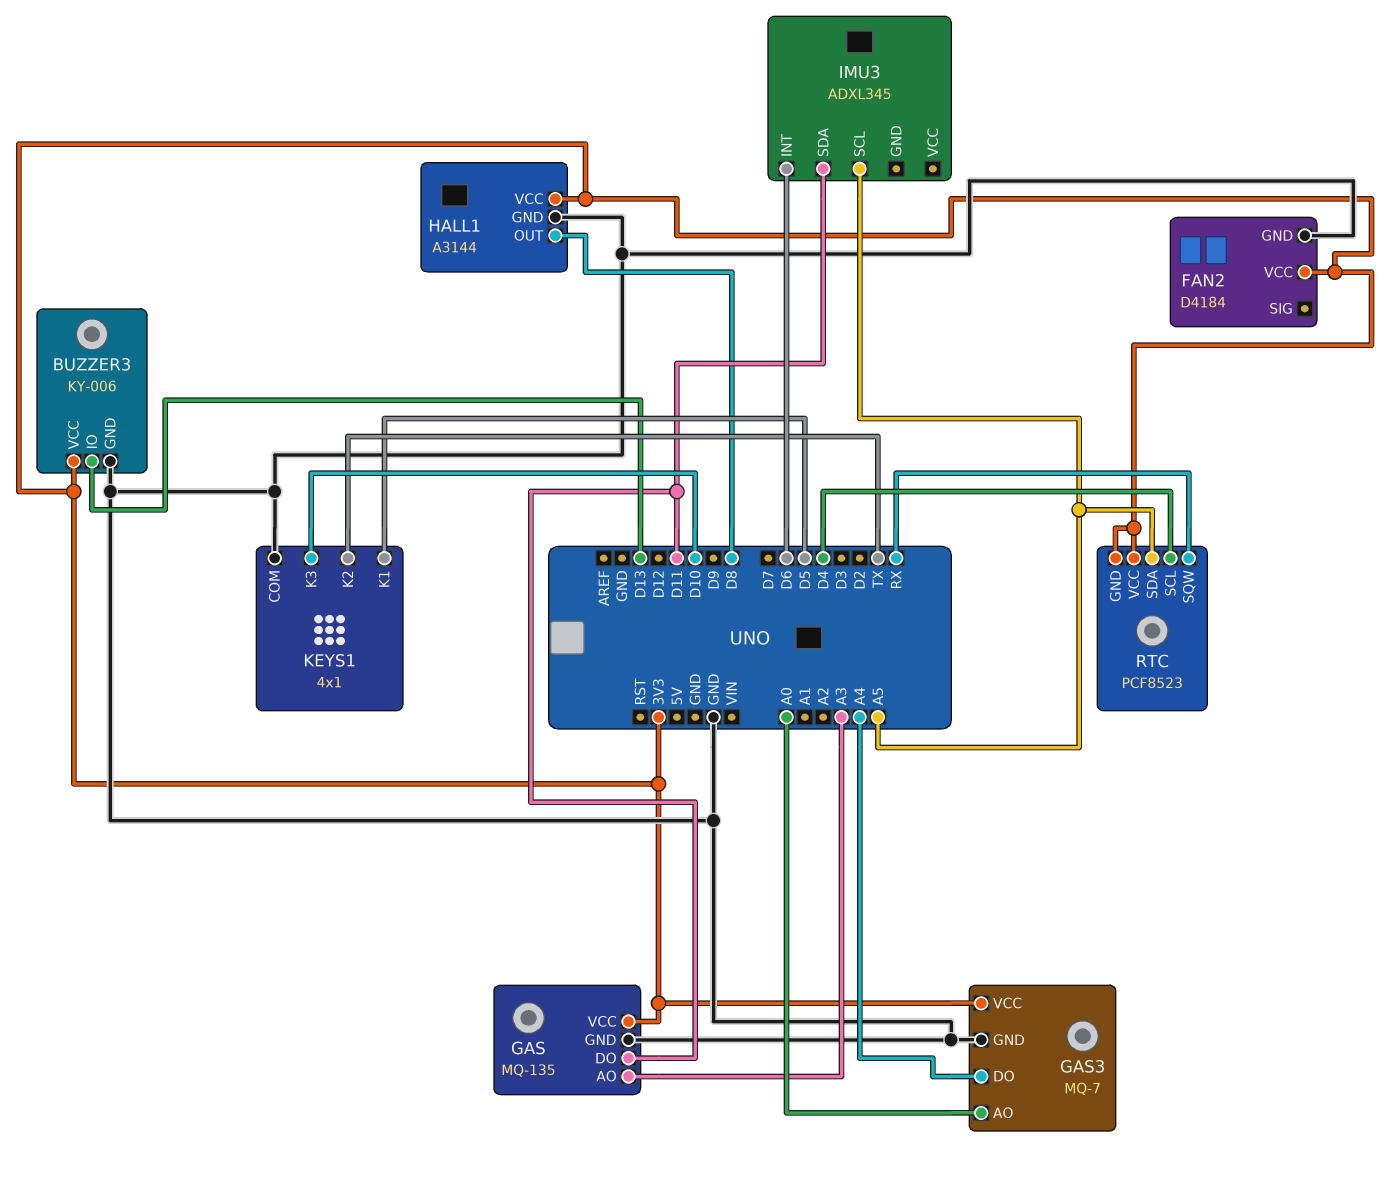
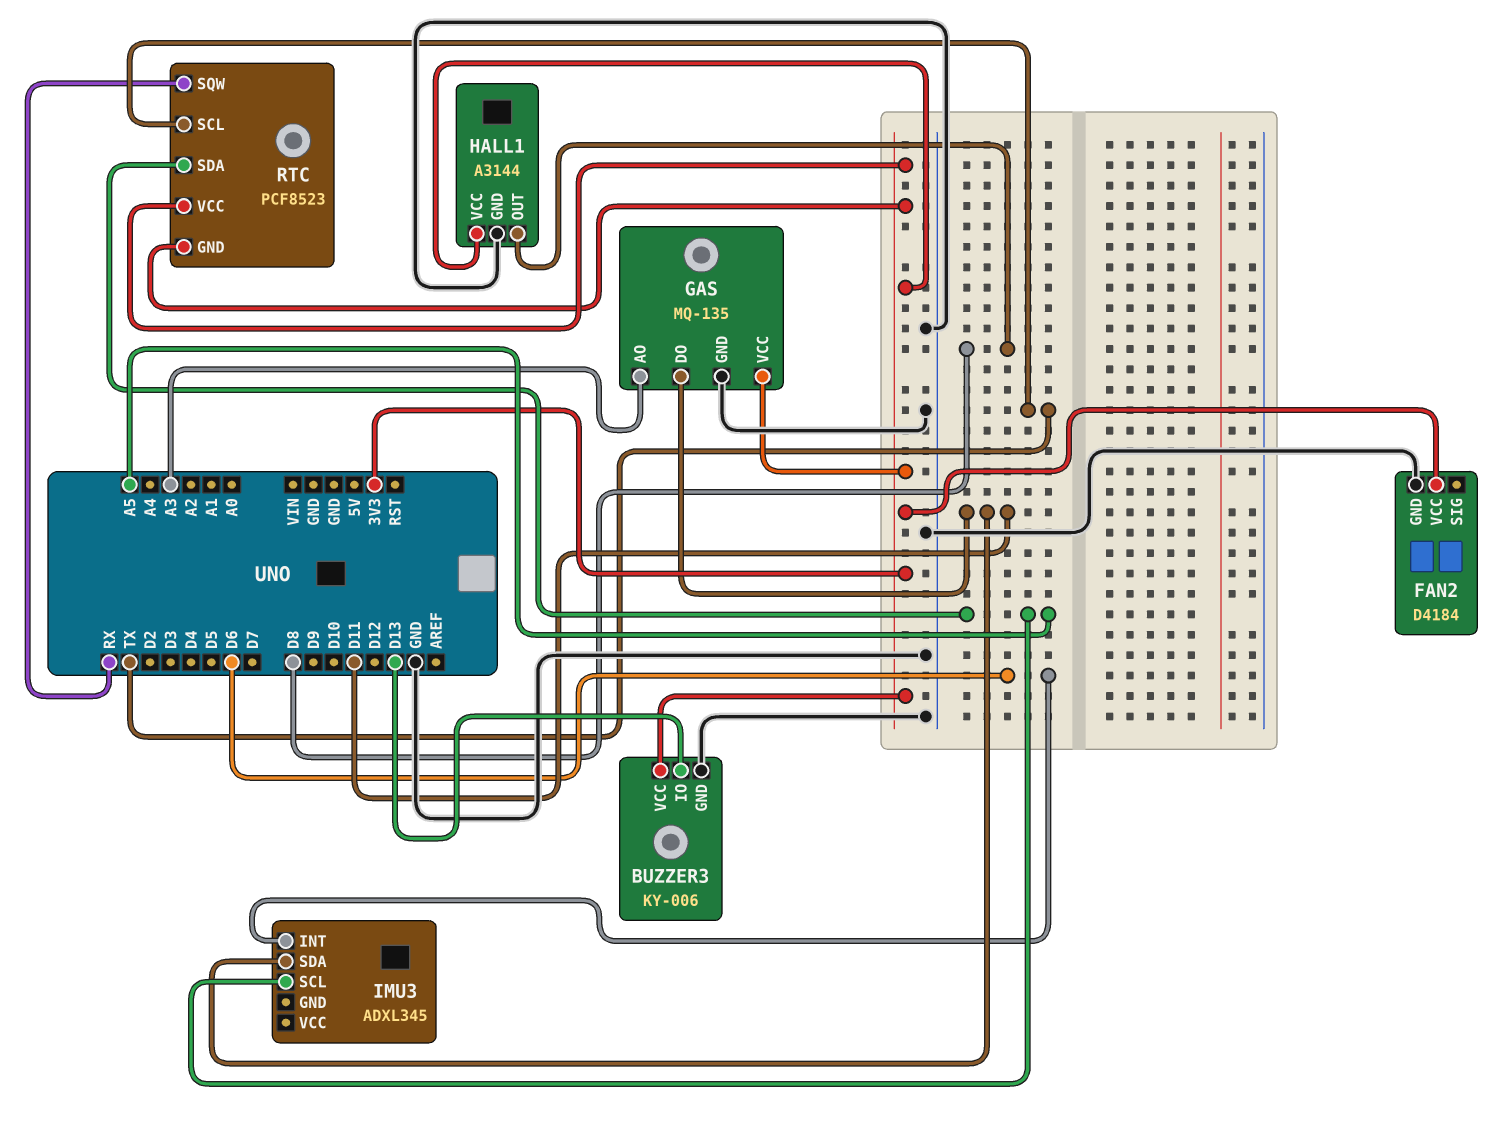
GAS3: MQ-7 -> none
GAS3 pin AO: A0 -> none
GAS3 pin DO: A4 -> none
GAS3 pin GND: GND -> none
GAS3 pin VCC: 3V3 -> none
KEYS1: 4x1 -> none
KEYS1 pin COM: GND -> none
KEYS1 pin K1: D5 -> none
KEYS1 pin K2: TX -> none
KEYS1 pin K3: D10 -> none
RTC pin SCL: D4 -> TX

